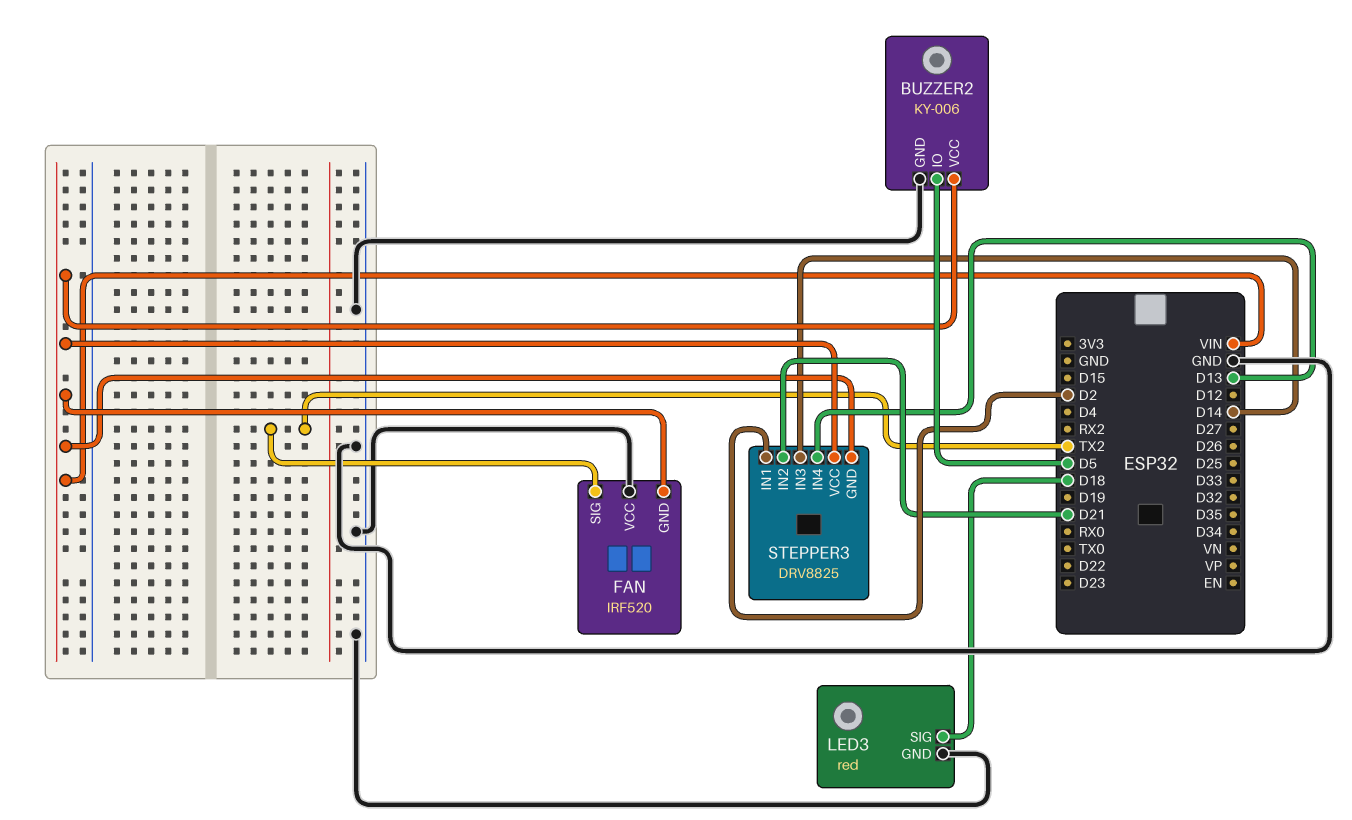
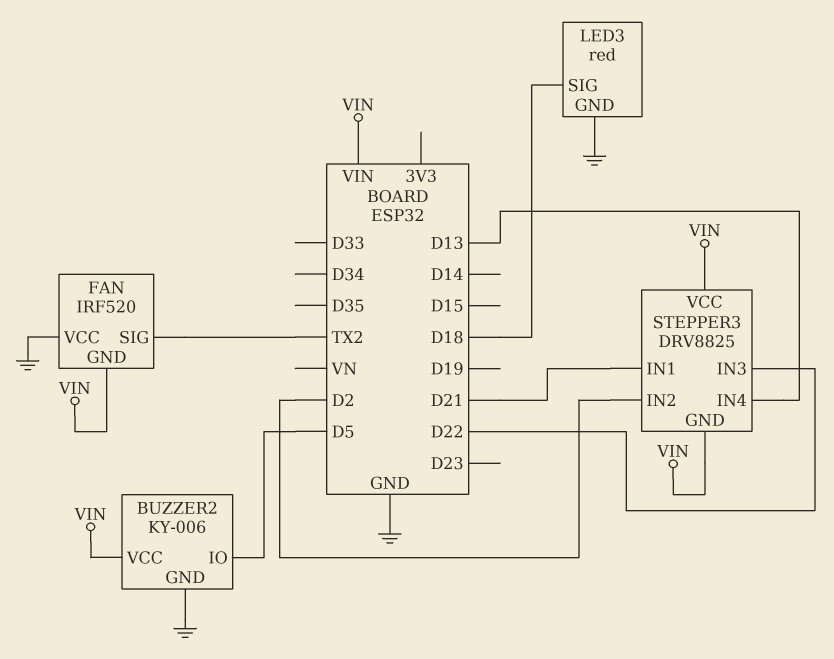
STEPPER3 pin IN1: D2 -> D21
STEPPER3 pin IN2: D21 -> D2
STEPPER3 pin IN3: D14 -> D22

